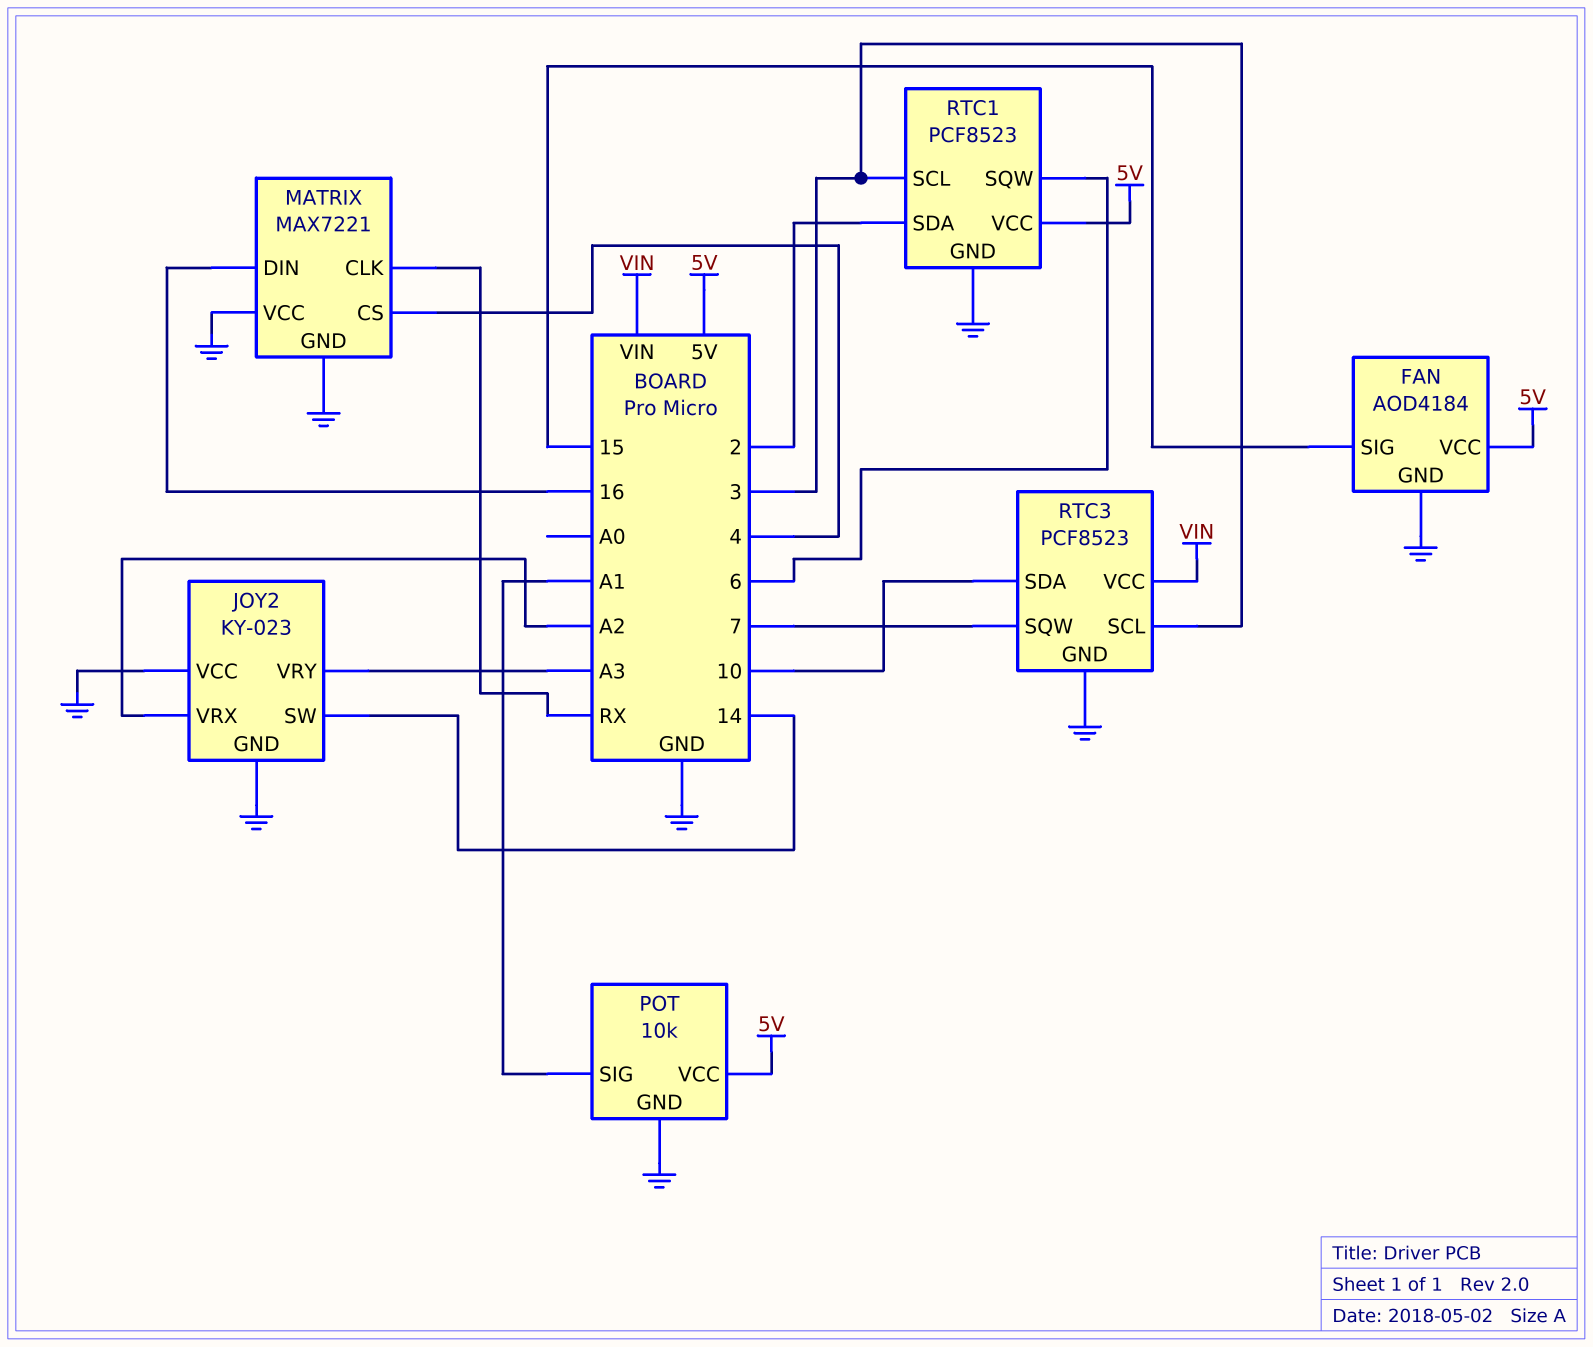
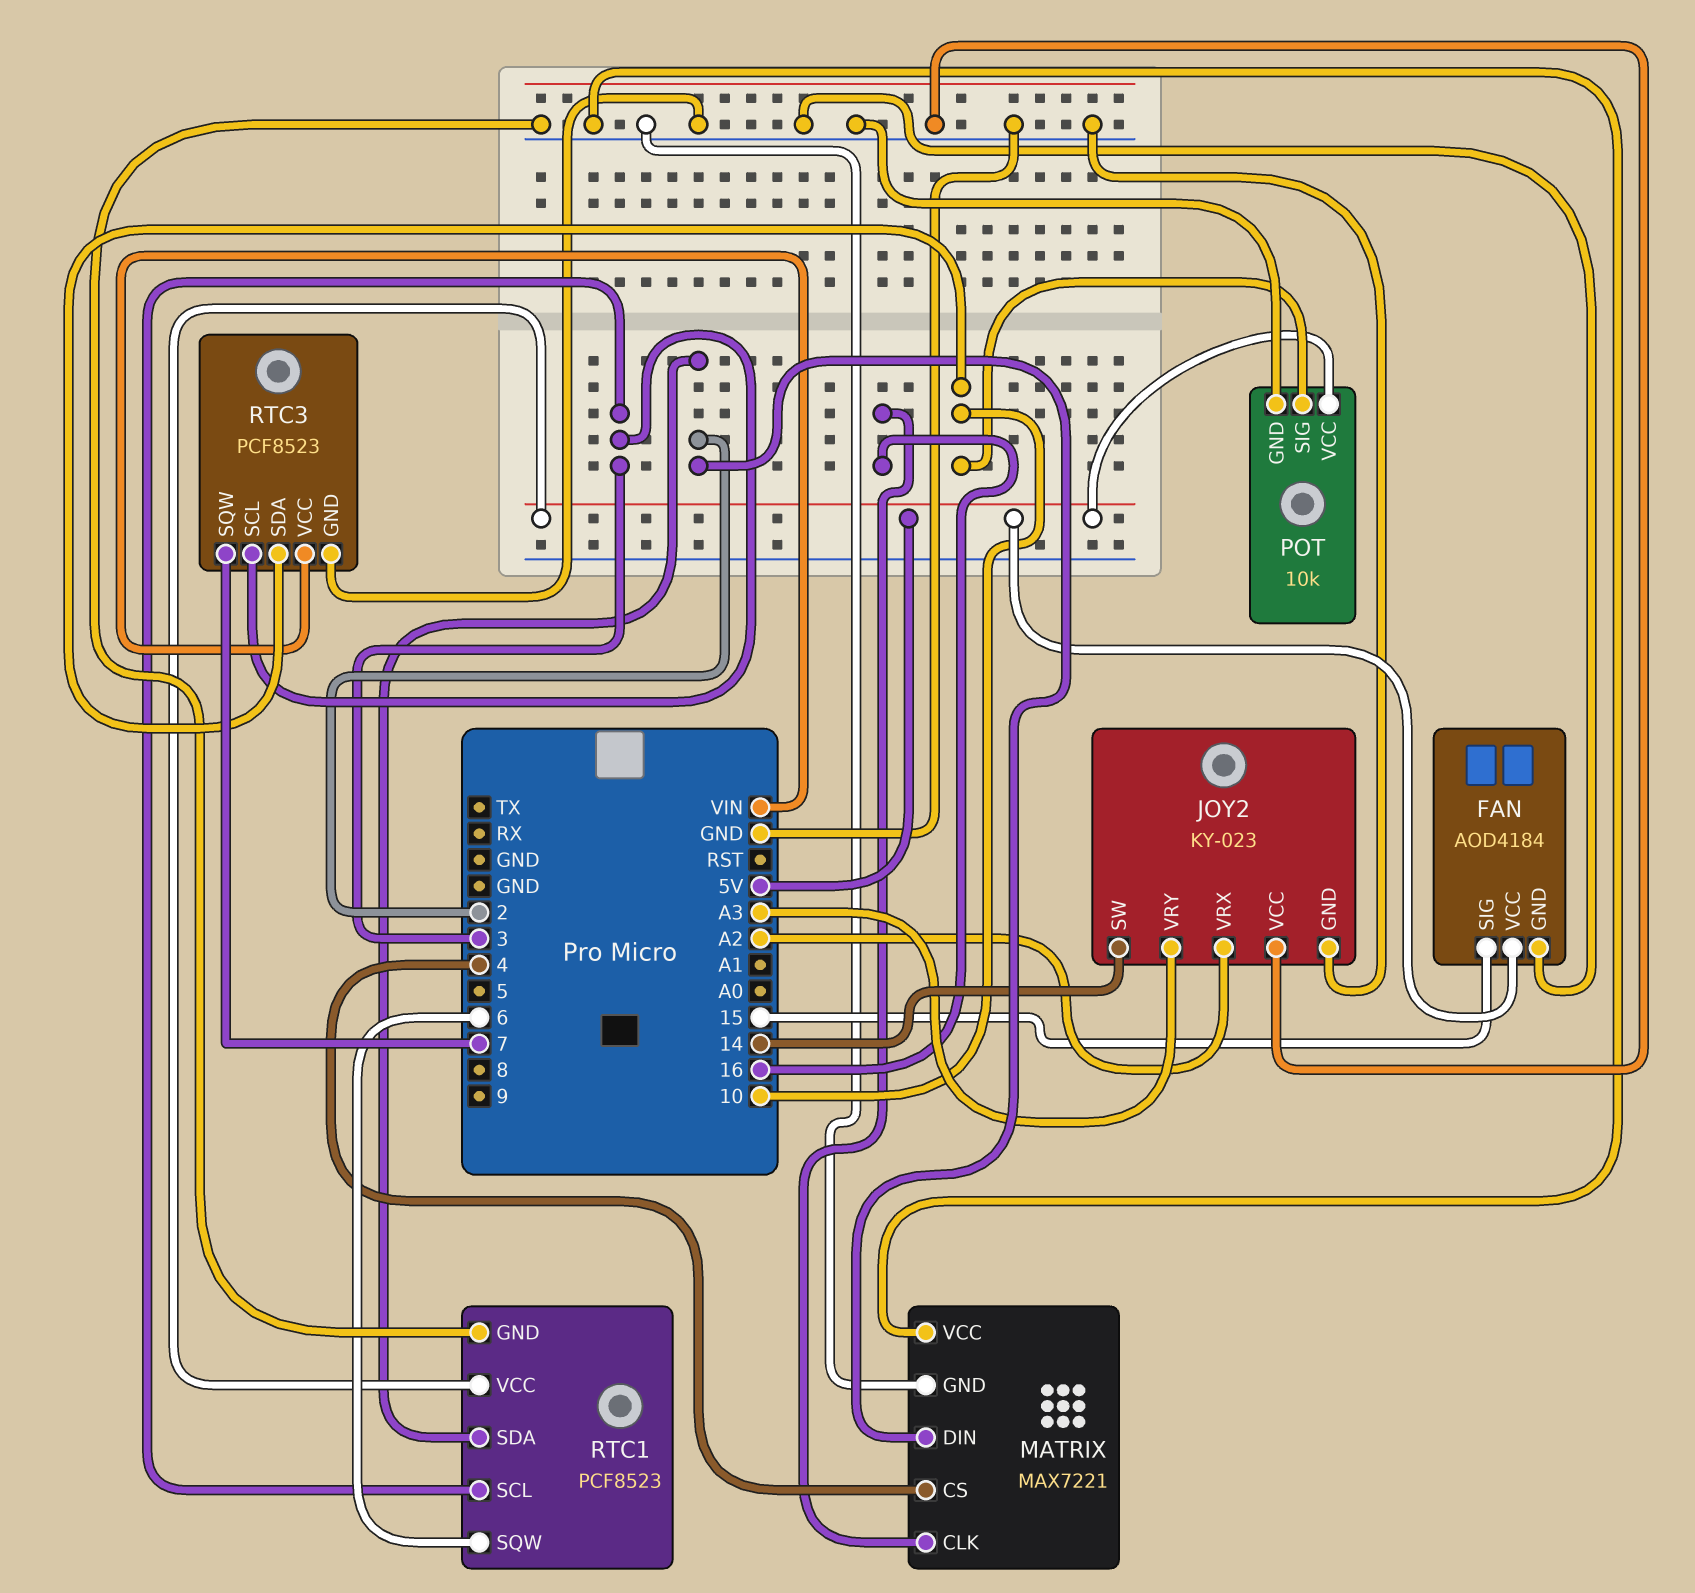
MATRIX pin CLK: RX -> 16
MATRIX pin DIN: 16 -> 2
POT pin SIG: A1 -> 10

